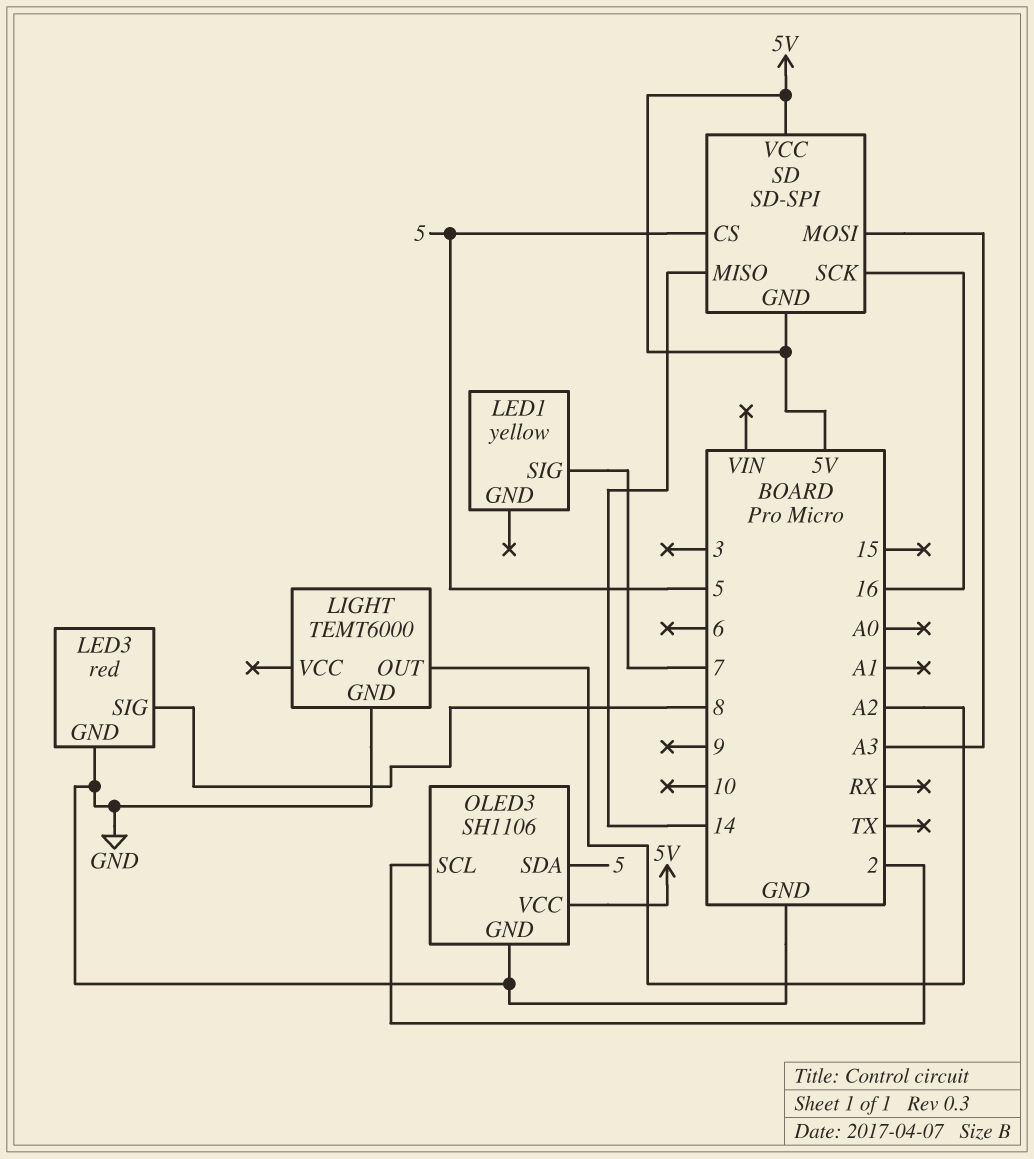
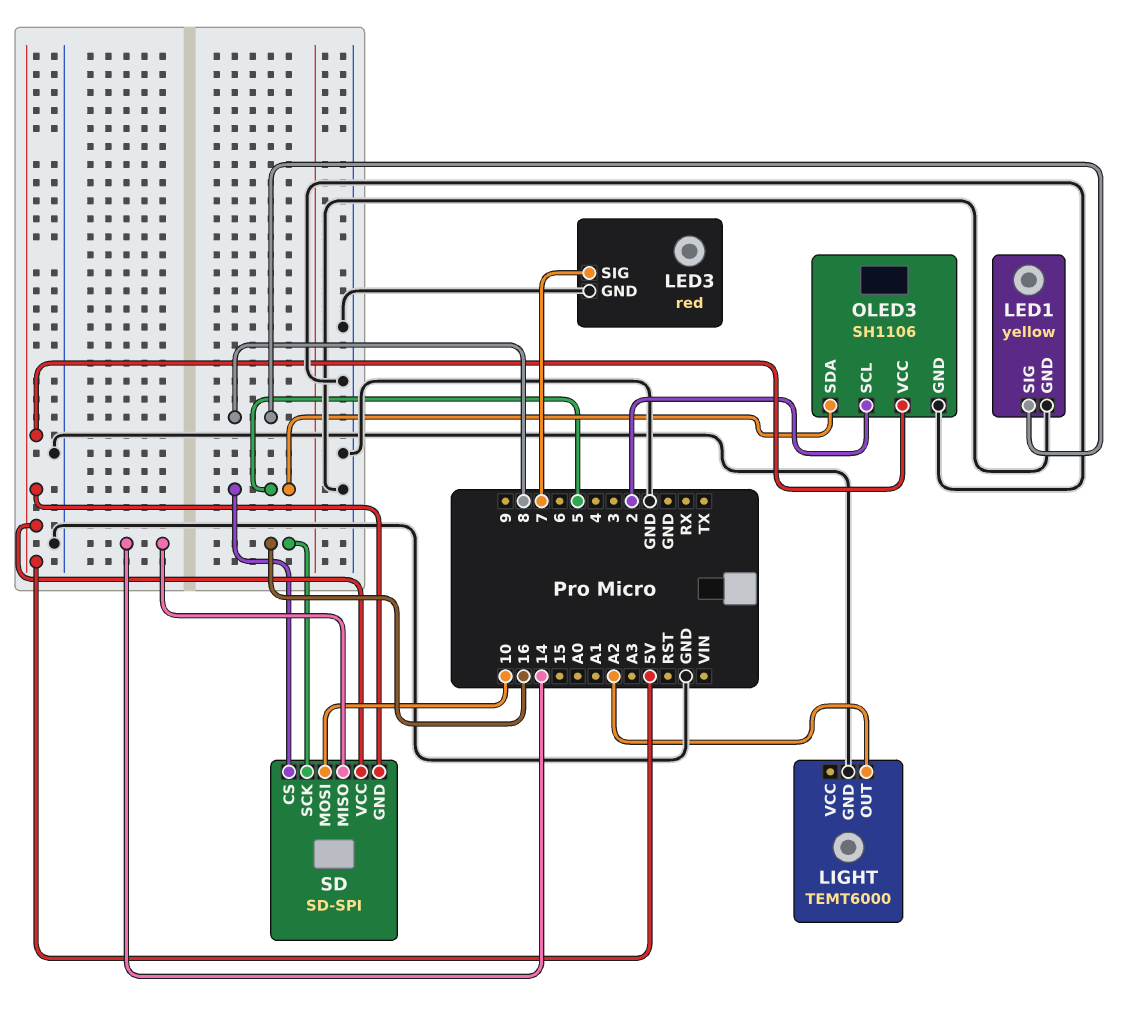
LED1 pin GND: none -> GND
LED1 pin SIG: 7 -> 8
LED3 pin SIG: 8 -> 7
SD pin MOSI: A3 -> 10

